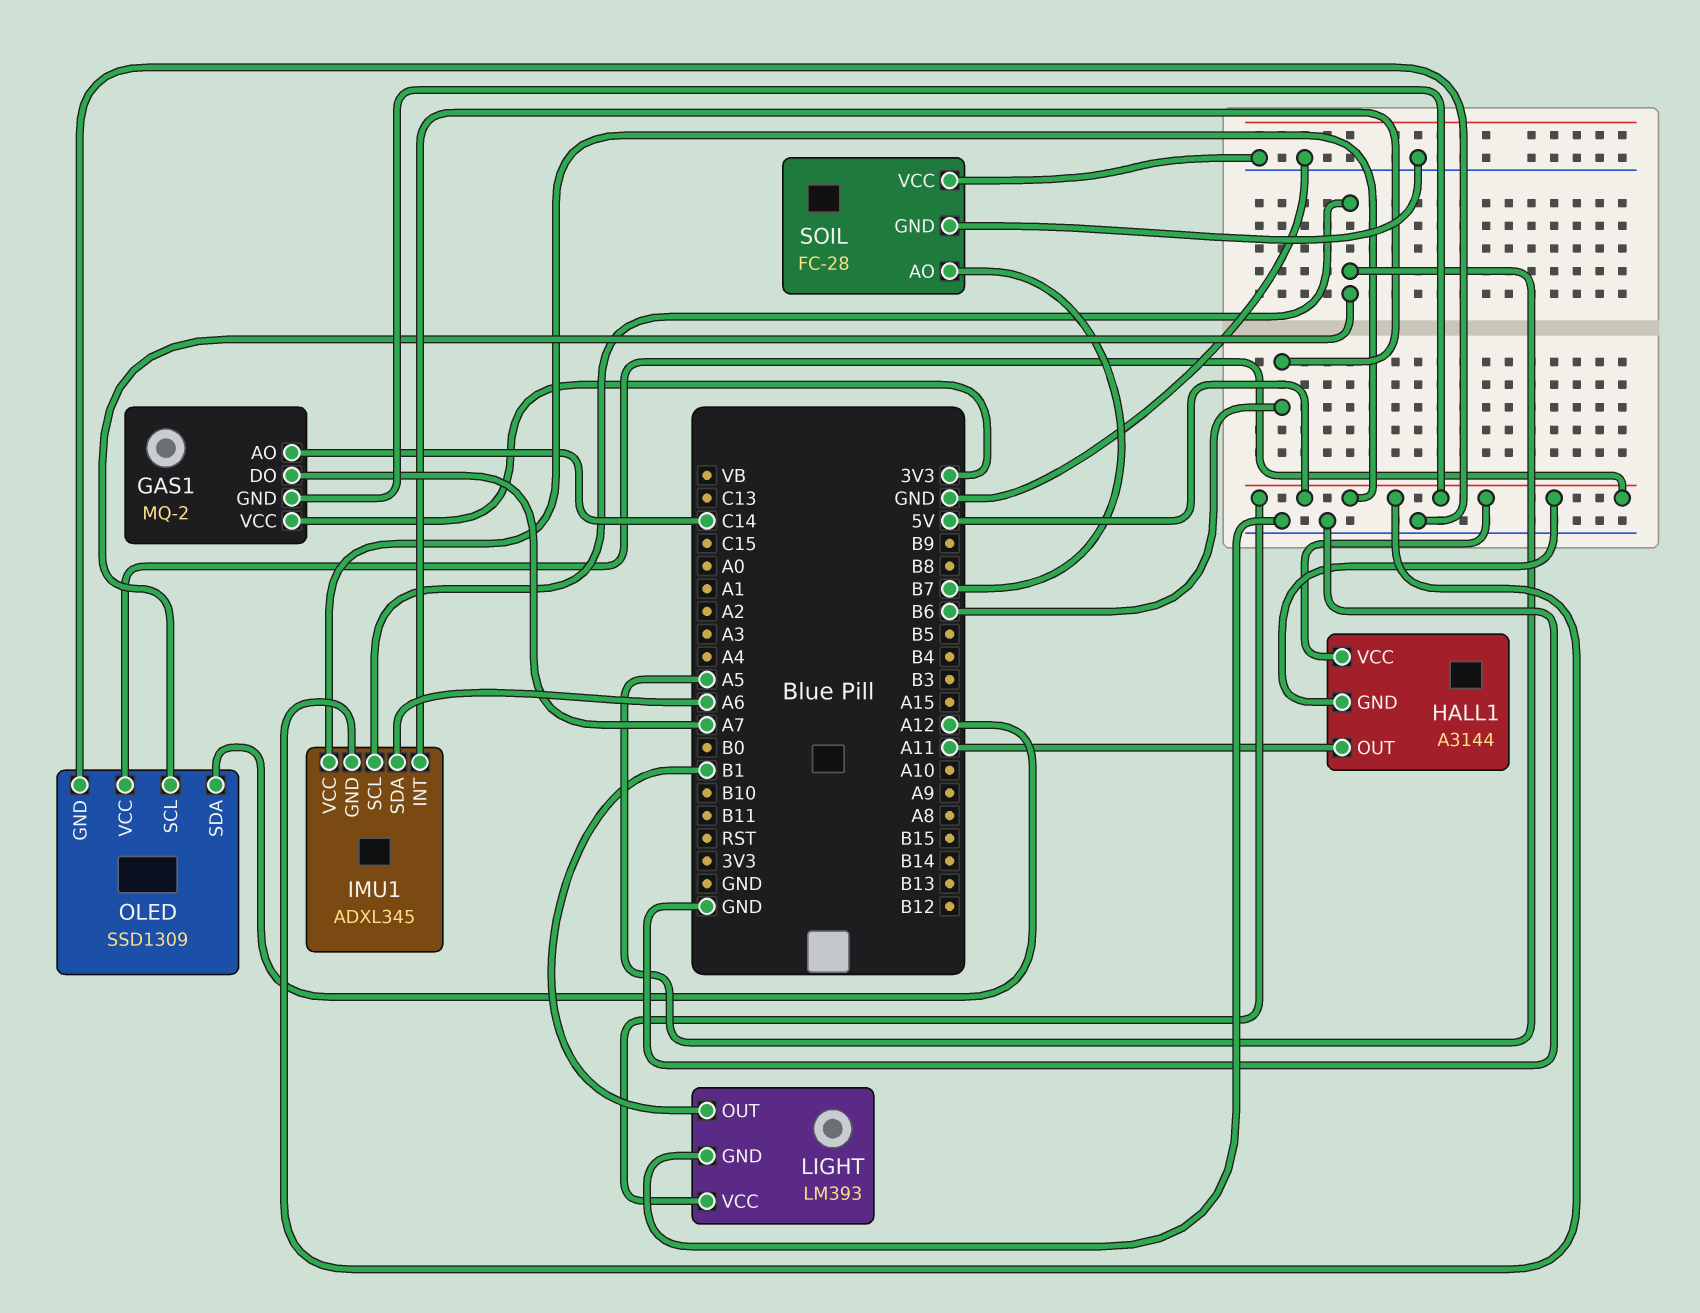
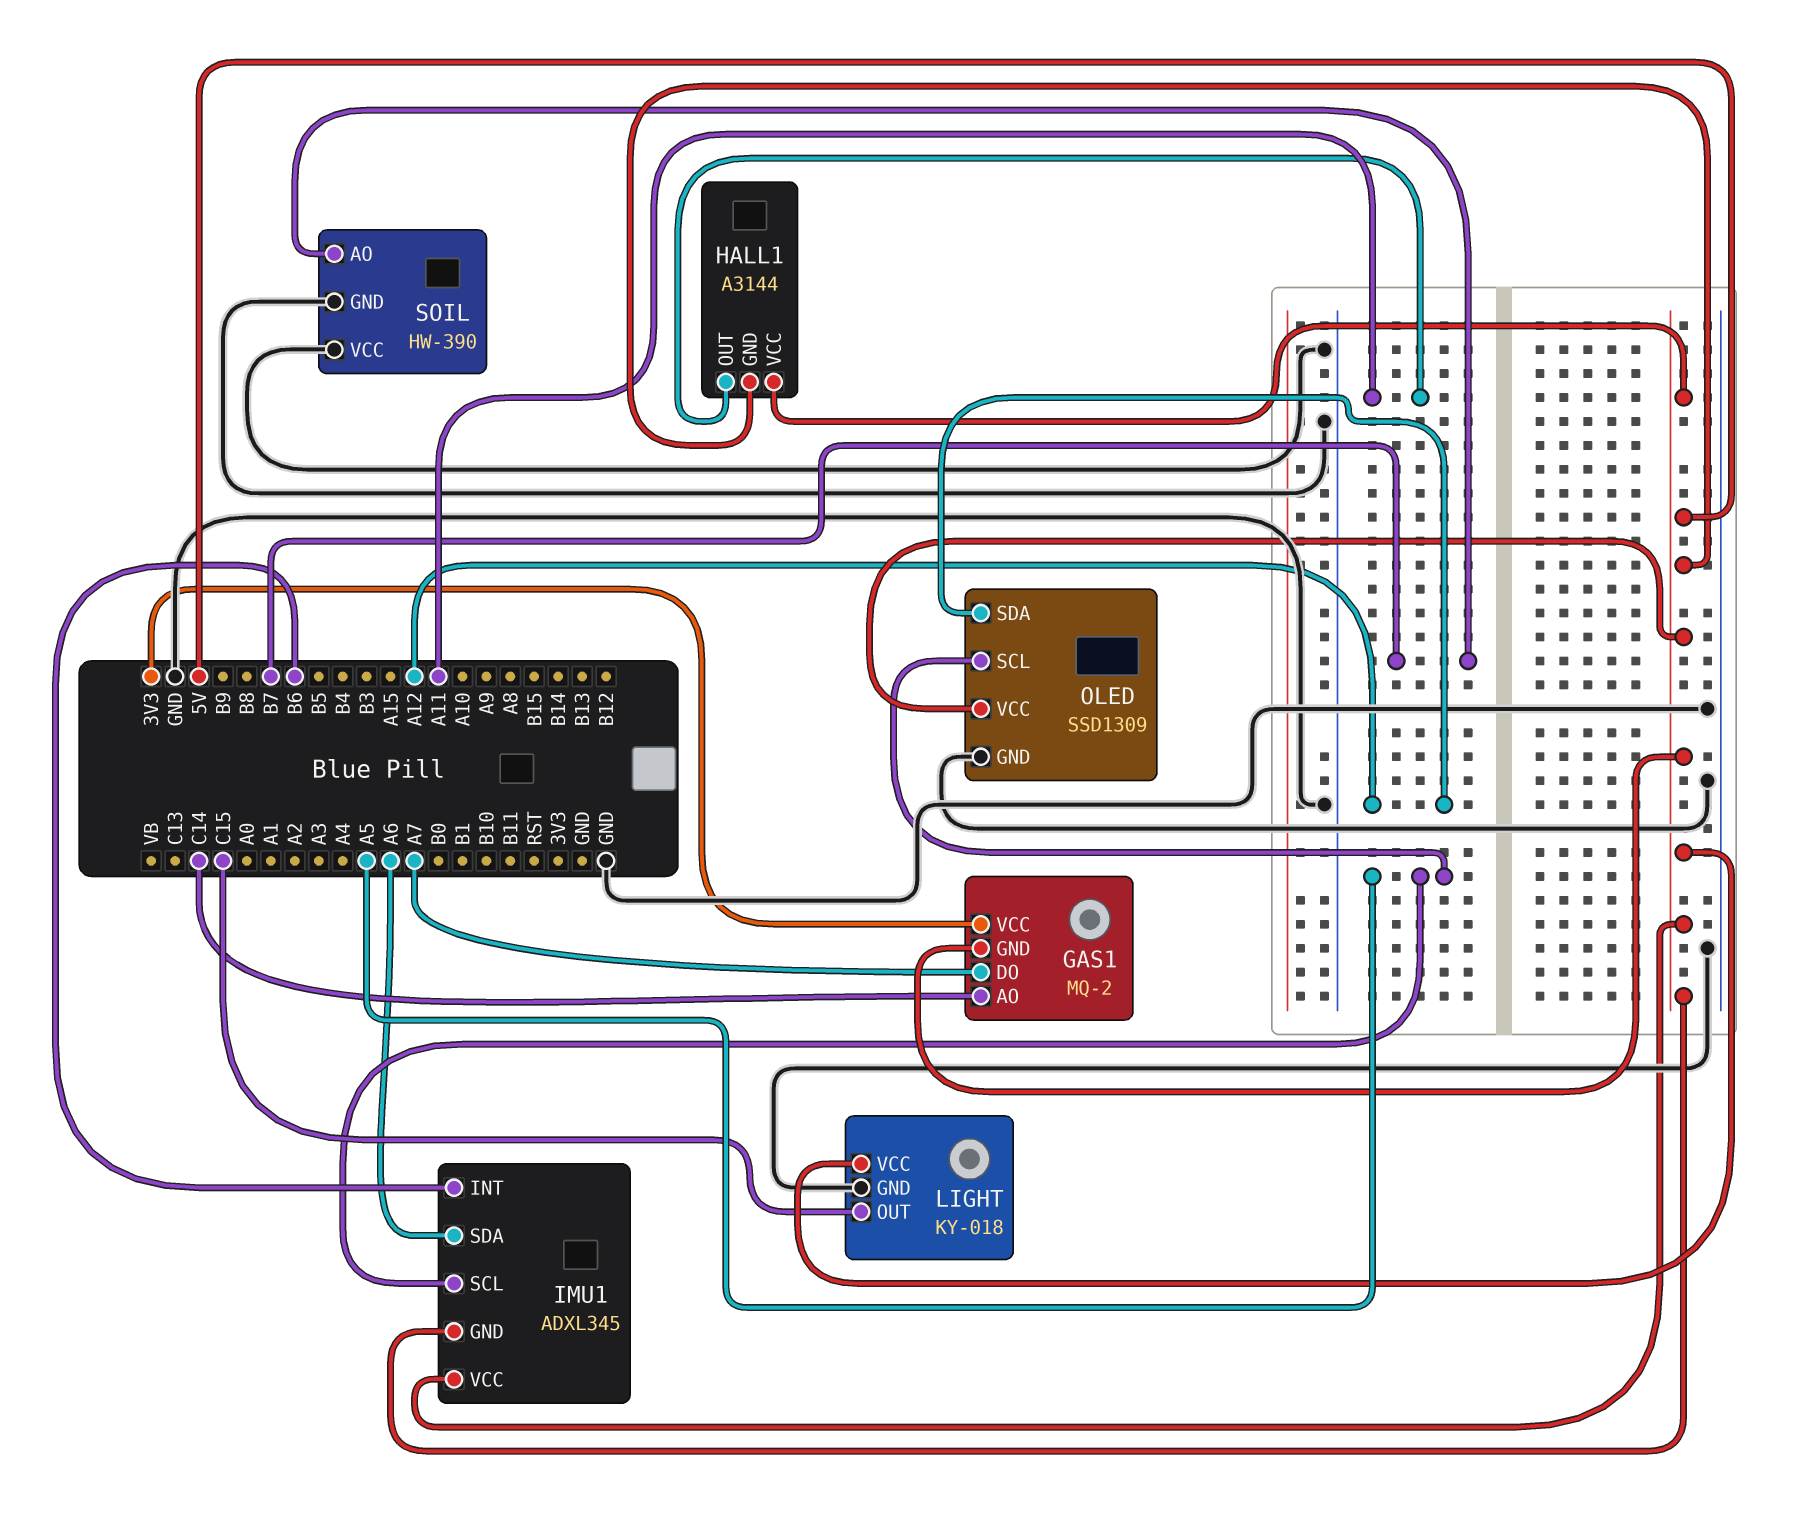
LIGHT: LM393 -> KY-018
LIGHT pin OUT: B1 -> C15
SOIL: FC-28 -> HW-390

